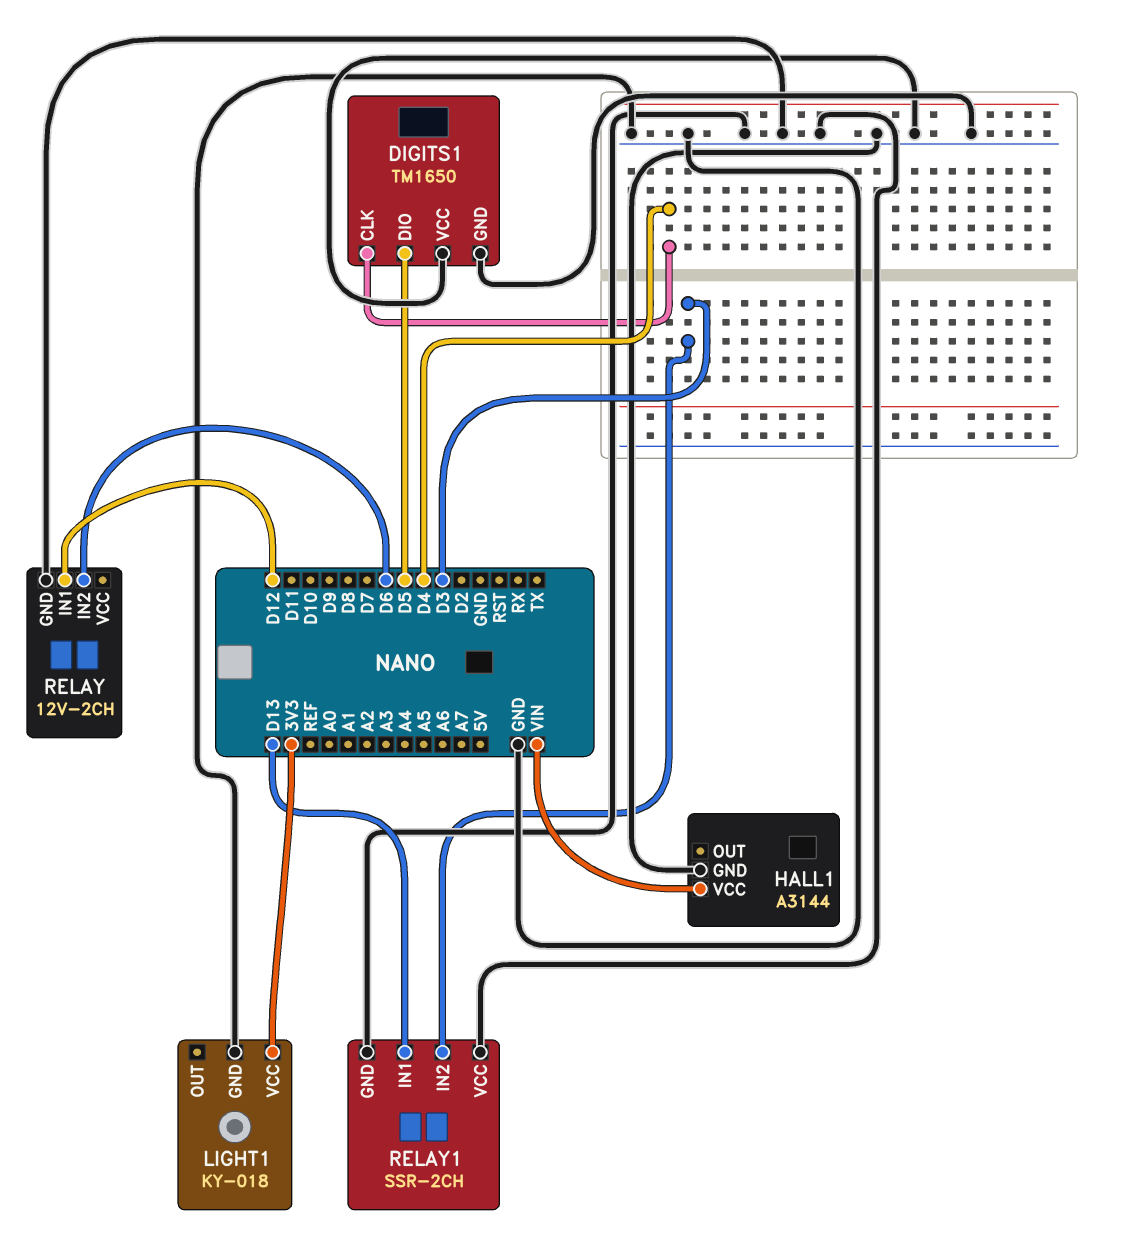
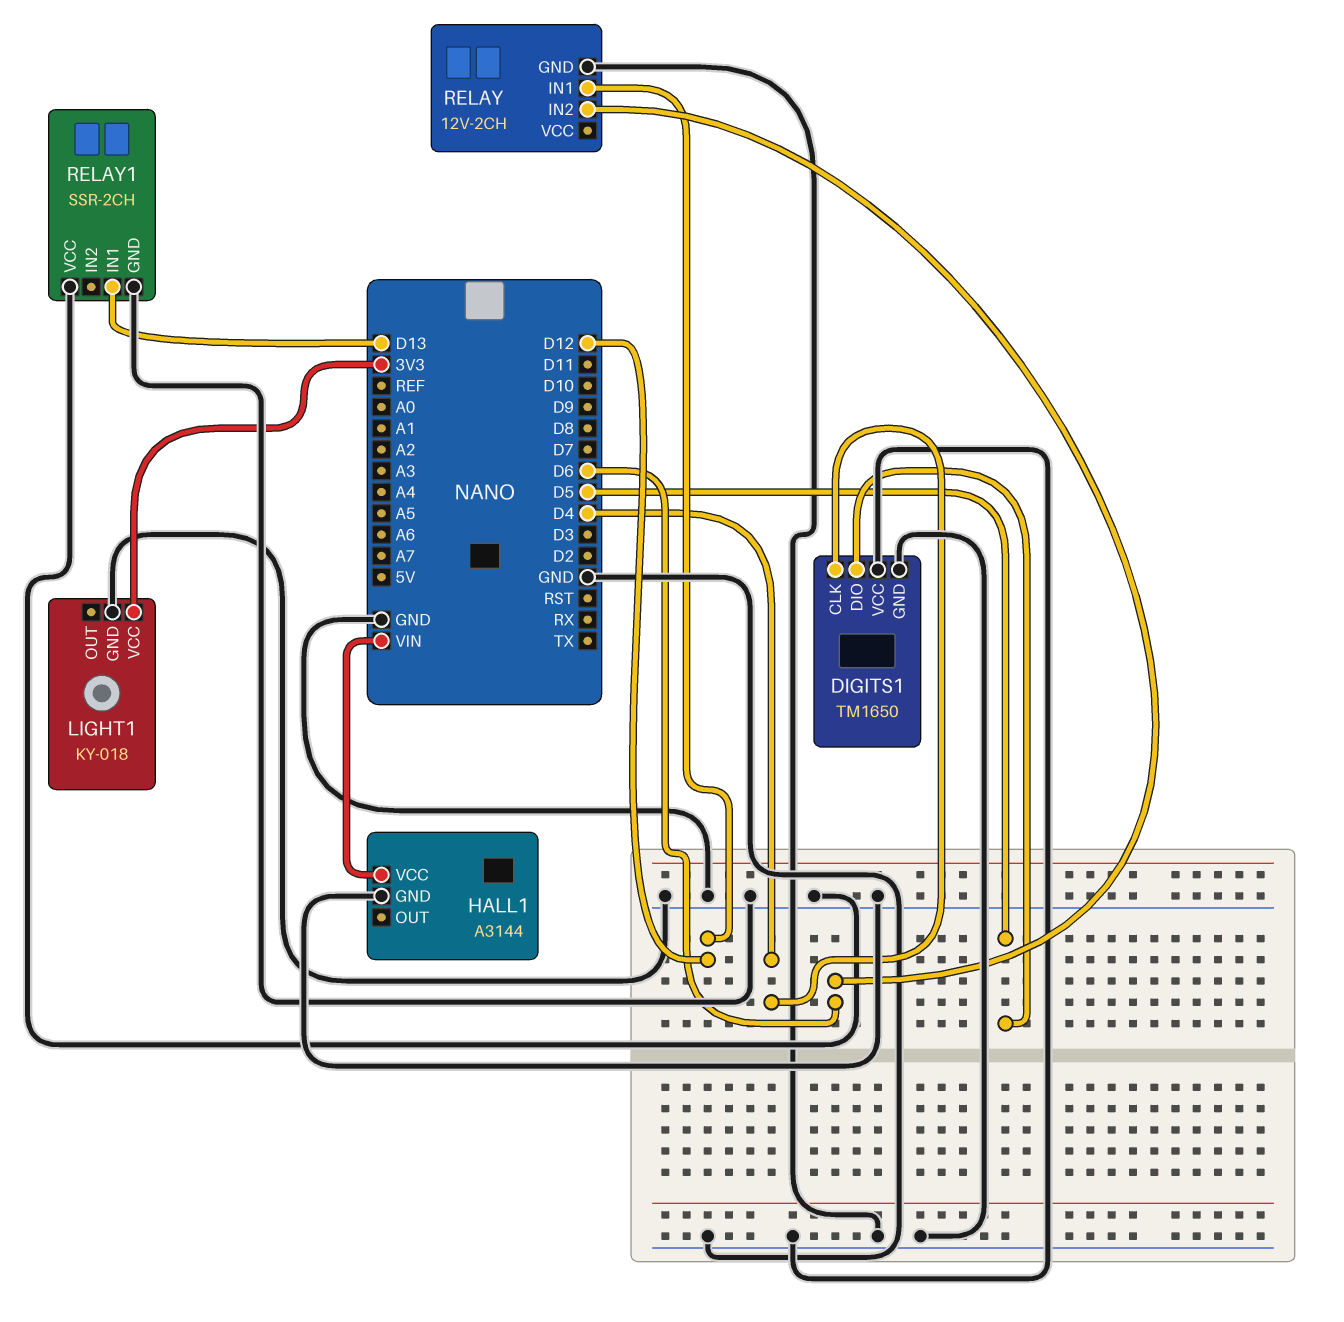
RELAY1 pin IN2: D3 -> none

